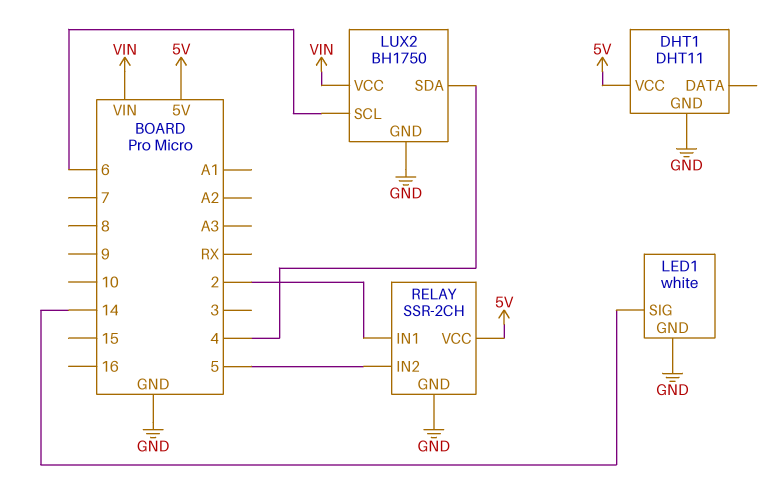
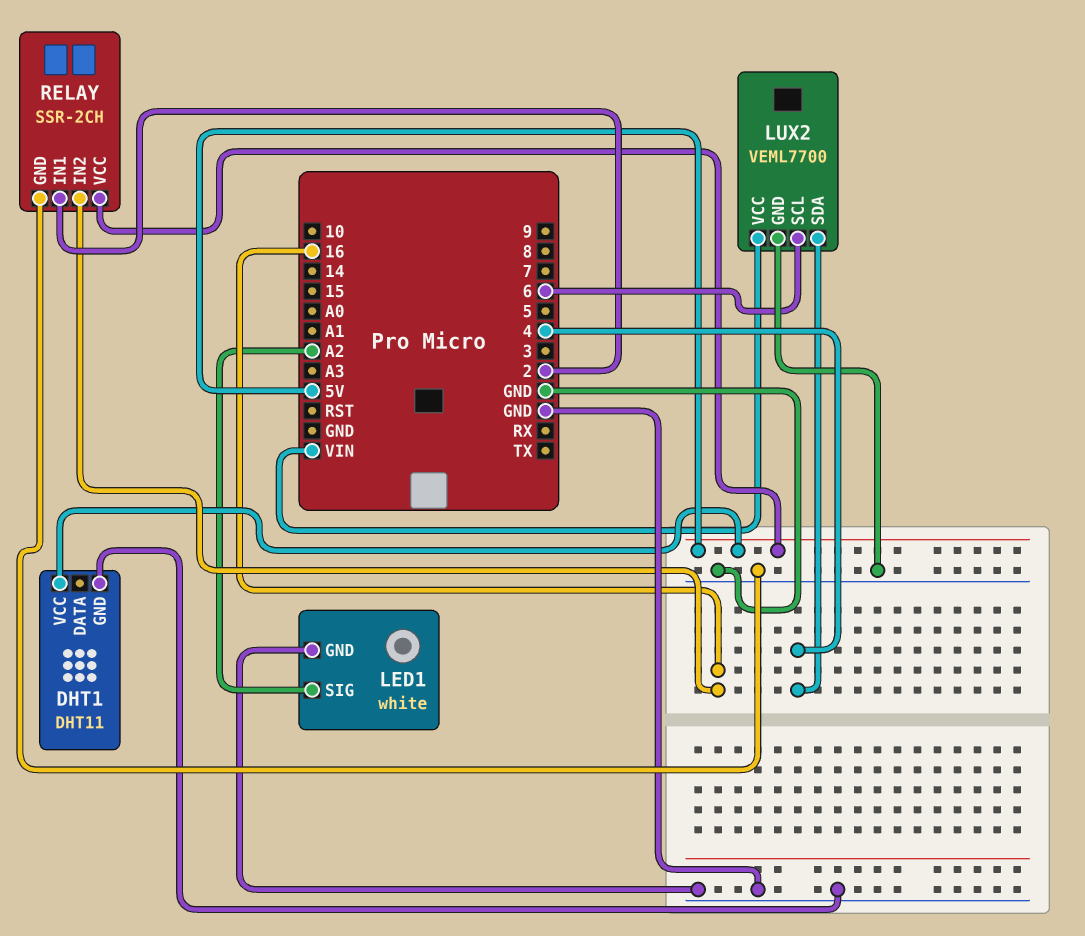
LED1 pin SIG: 14 -> A2
LUX2: BH1750 -> VEML7700
RELAY pin IN2: 5 -> 16

